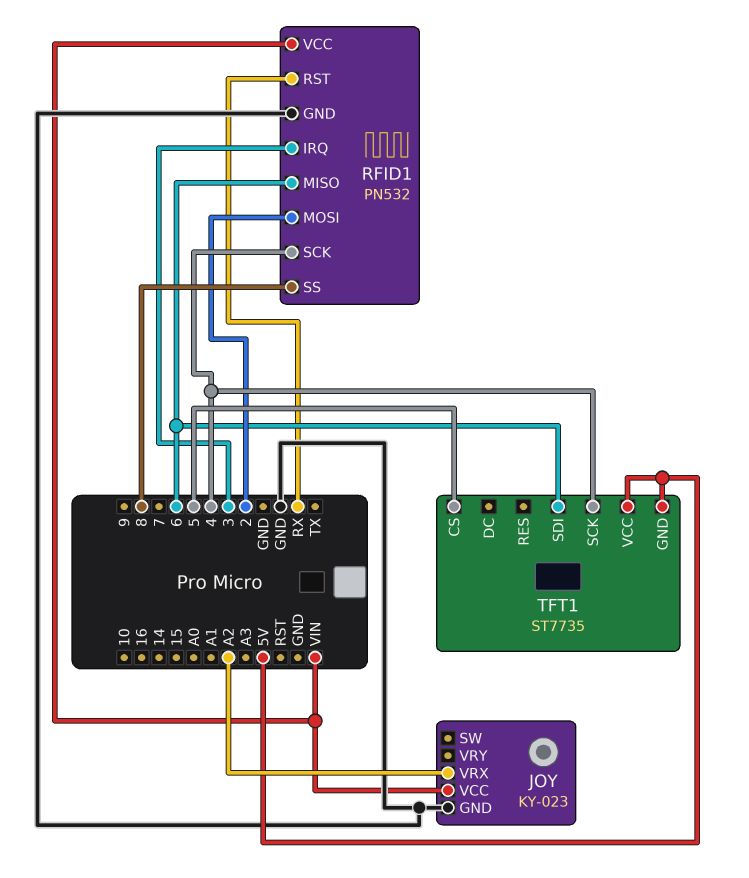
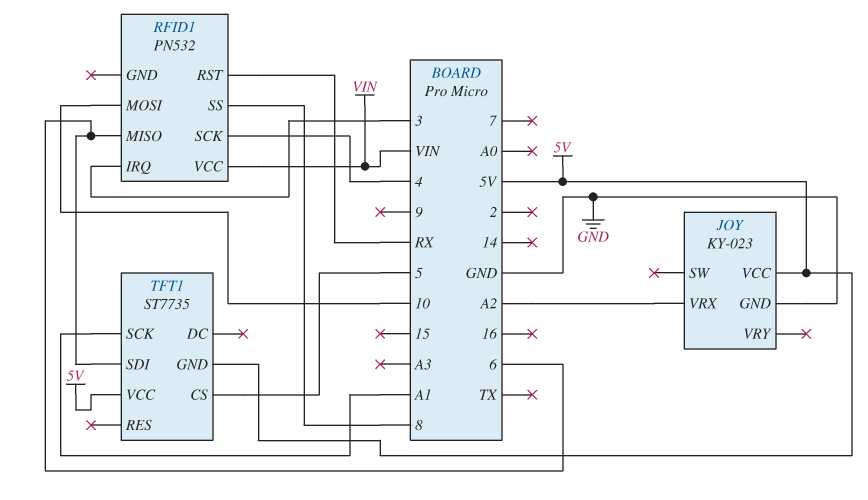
JOY pin VCC: VIN -> 5V
RFID1 pin GND: GND -> none
RFID1 pin MOSI: 2 -> 10
TFT1 pin SCK: 4 -> A1

